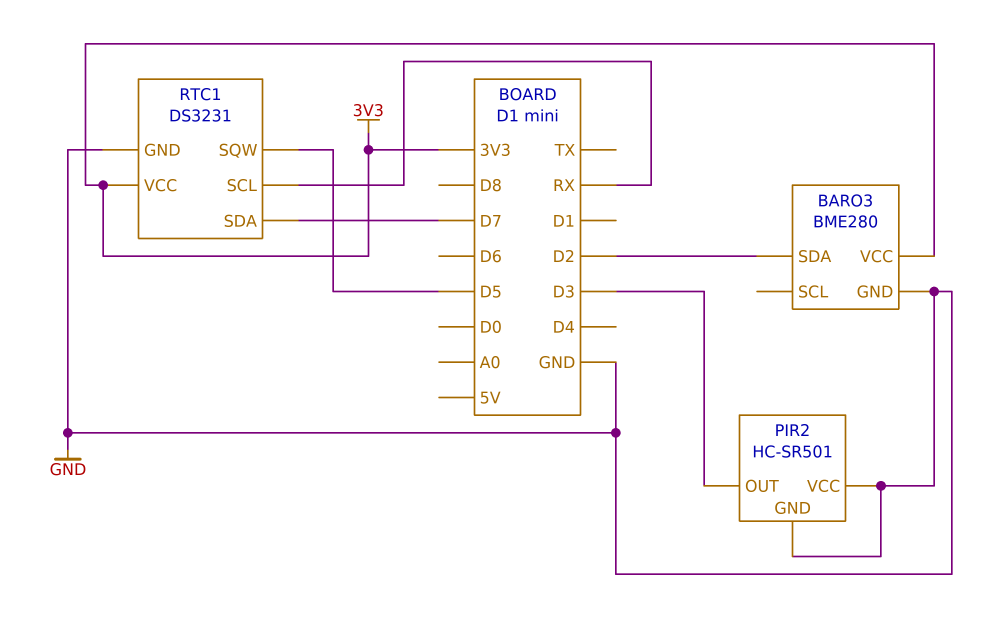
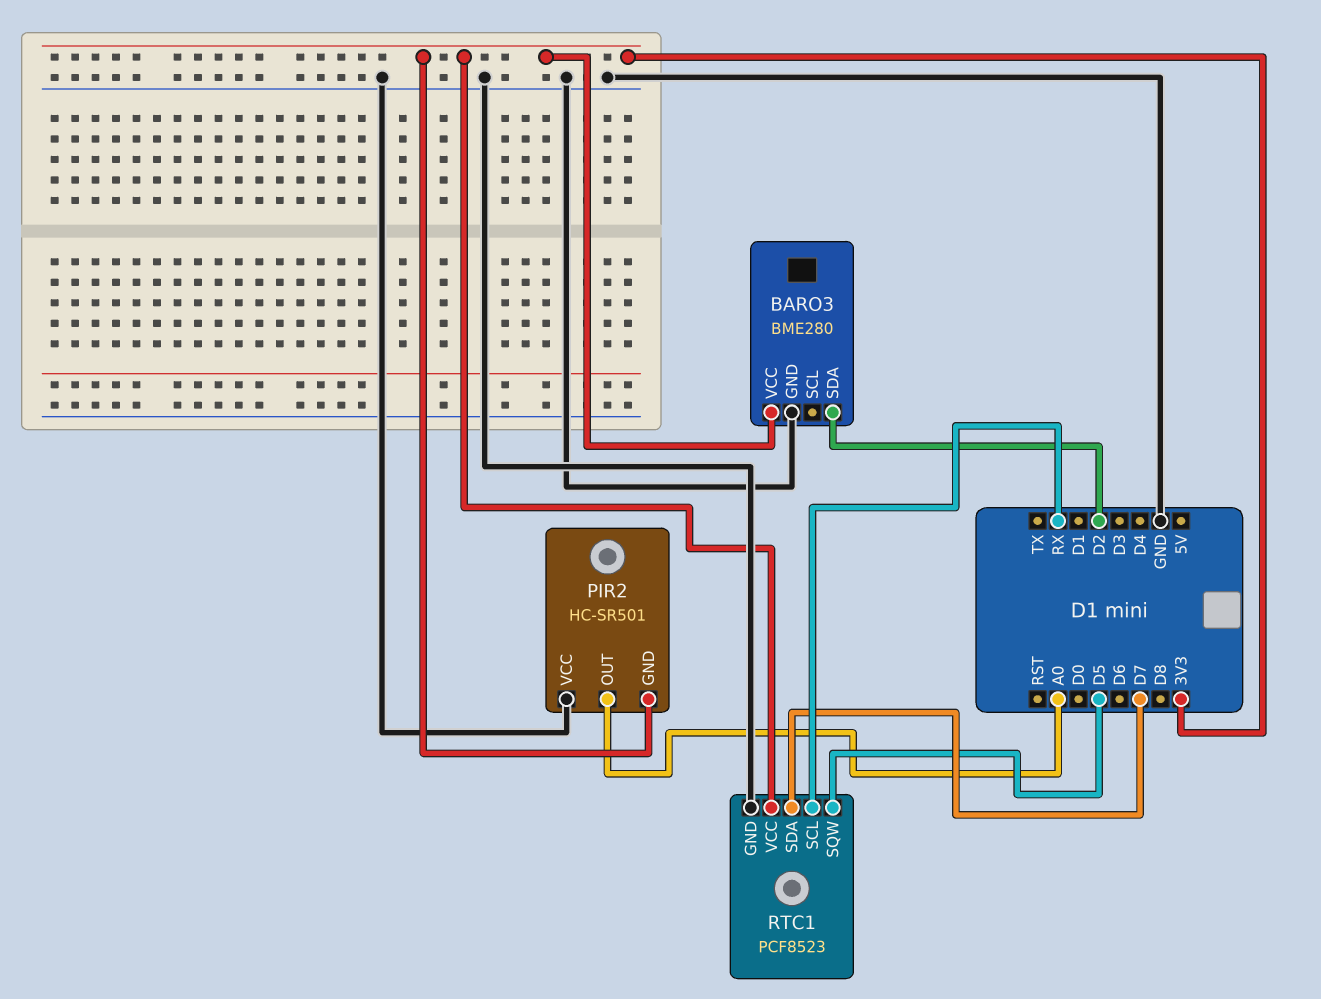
PIR2 pin GND: GND -> 3V3
PIR2 pin OUT: D3 -> A0
RTC1: DS3231 -> PCF8523

